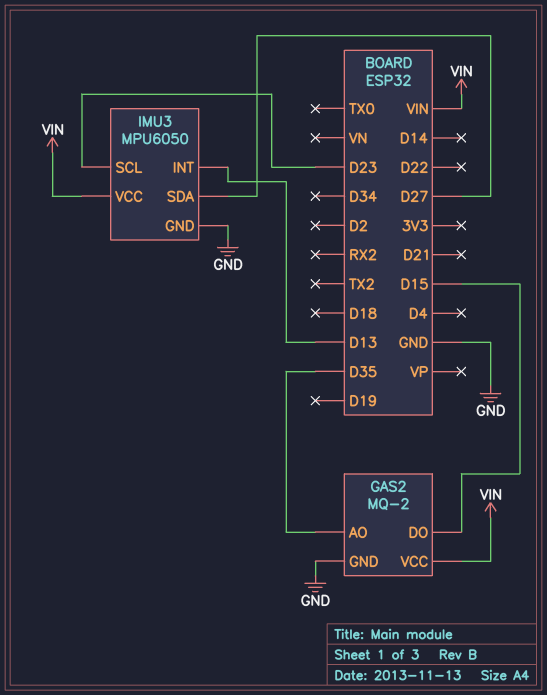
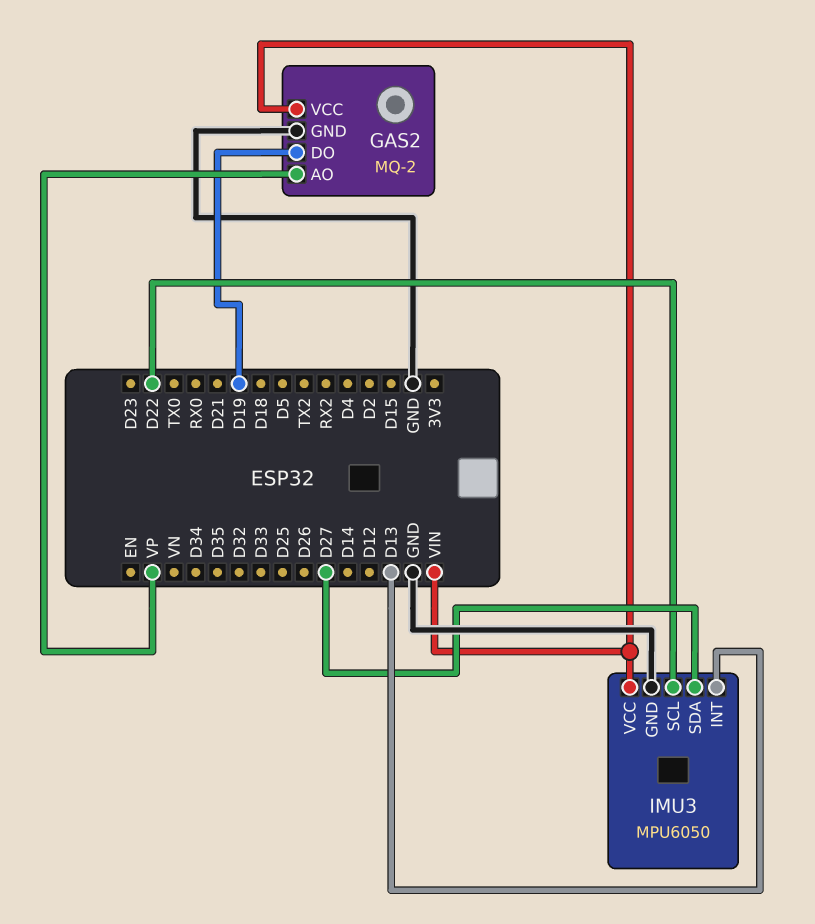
GAS2 pin AO: D35 -> VP
GAS2 pin DO: D15 -> D19
IMU3 pin SCL: D23 -> D22

